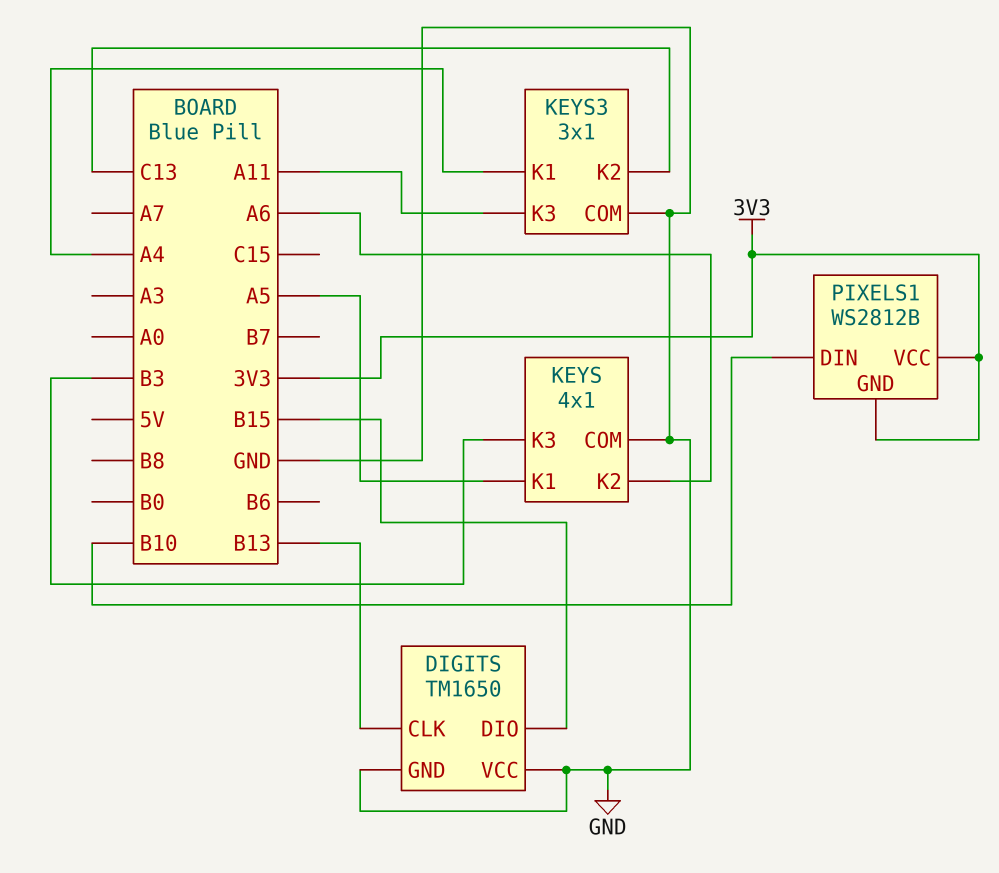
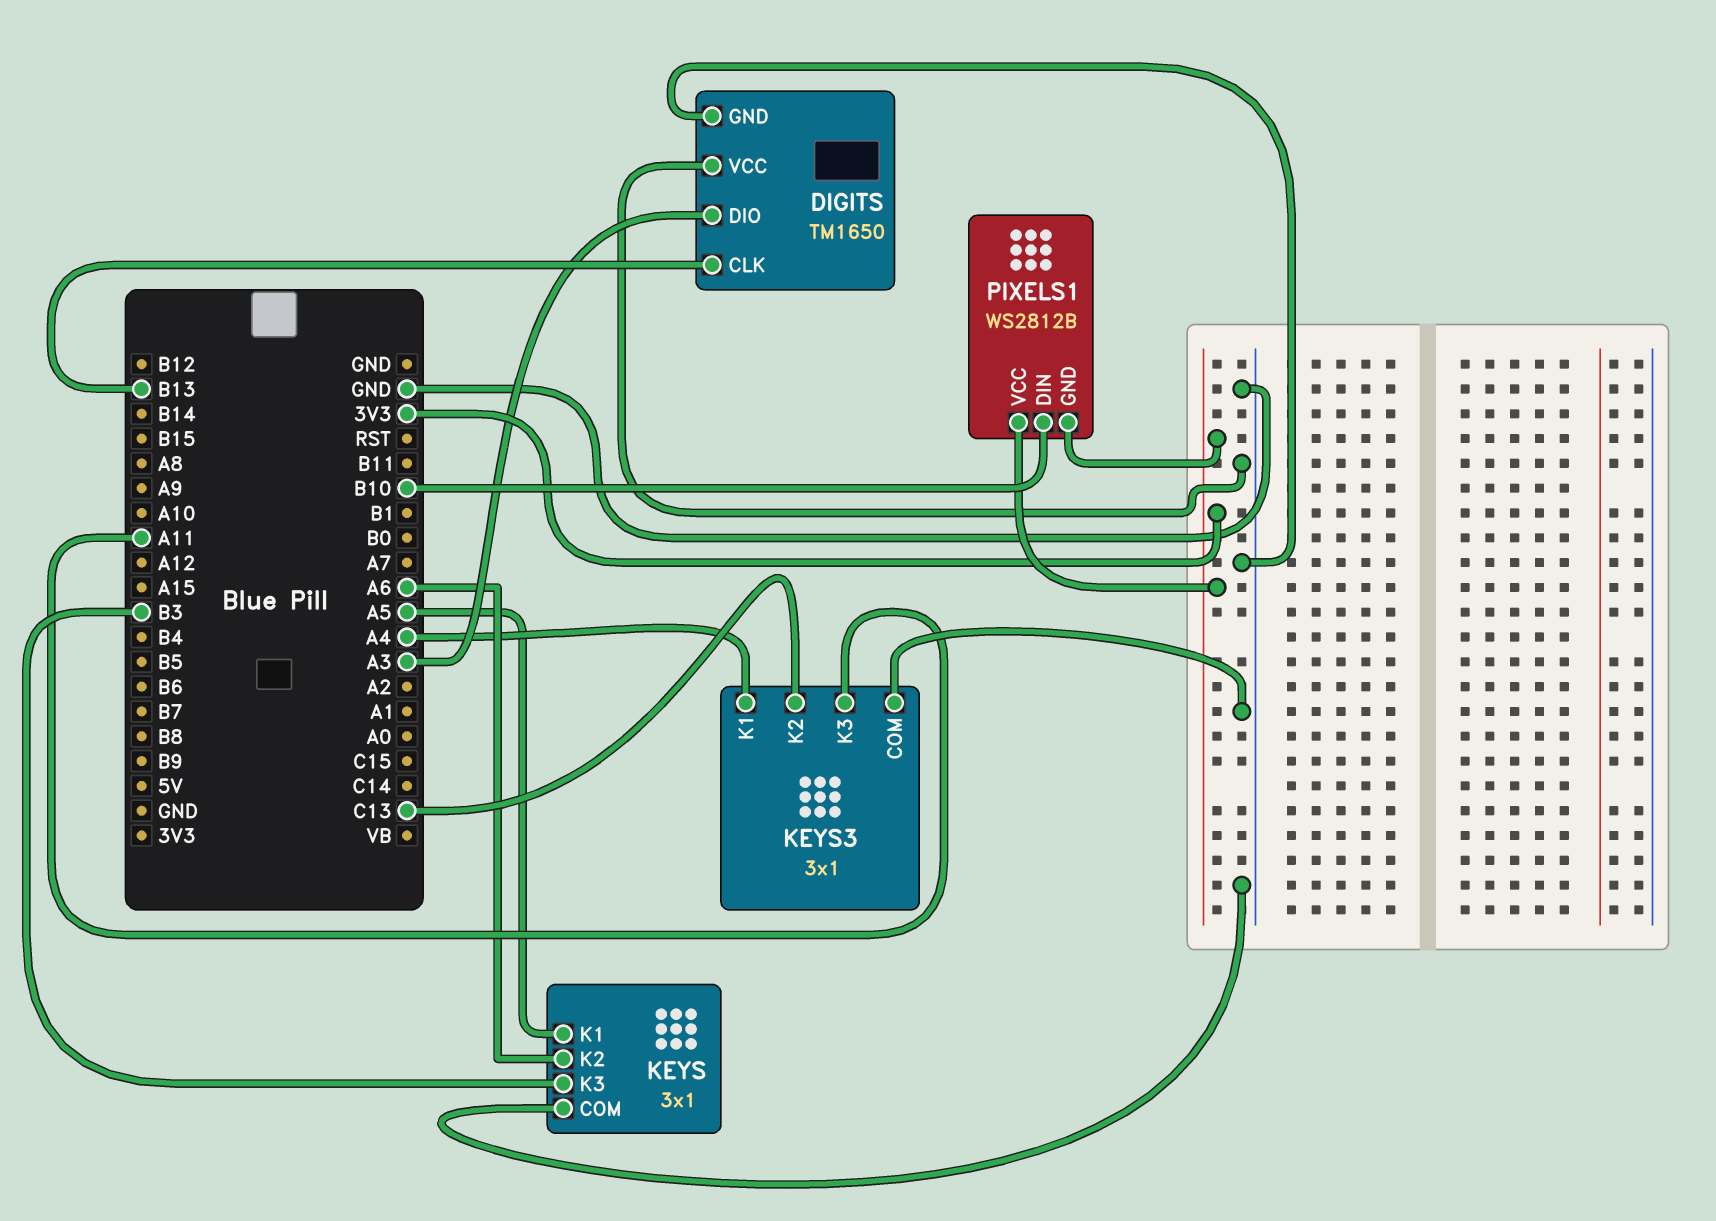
DIGITS pin DIO: B15 -> A3
KEYS: 4x1 -> 3x1

